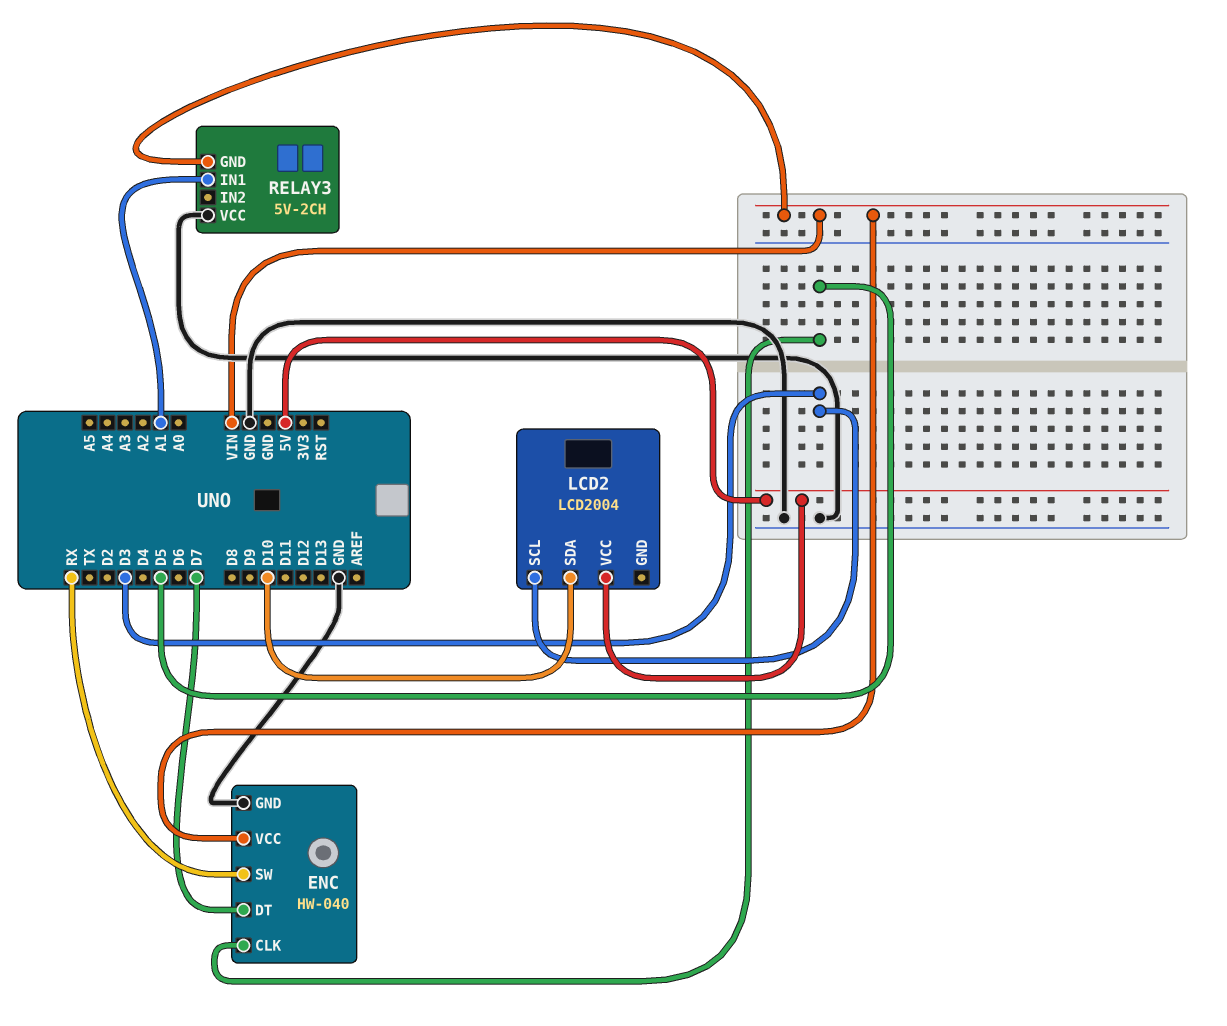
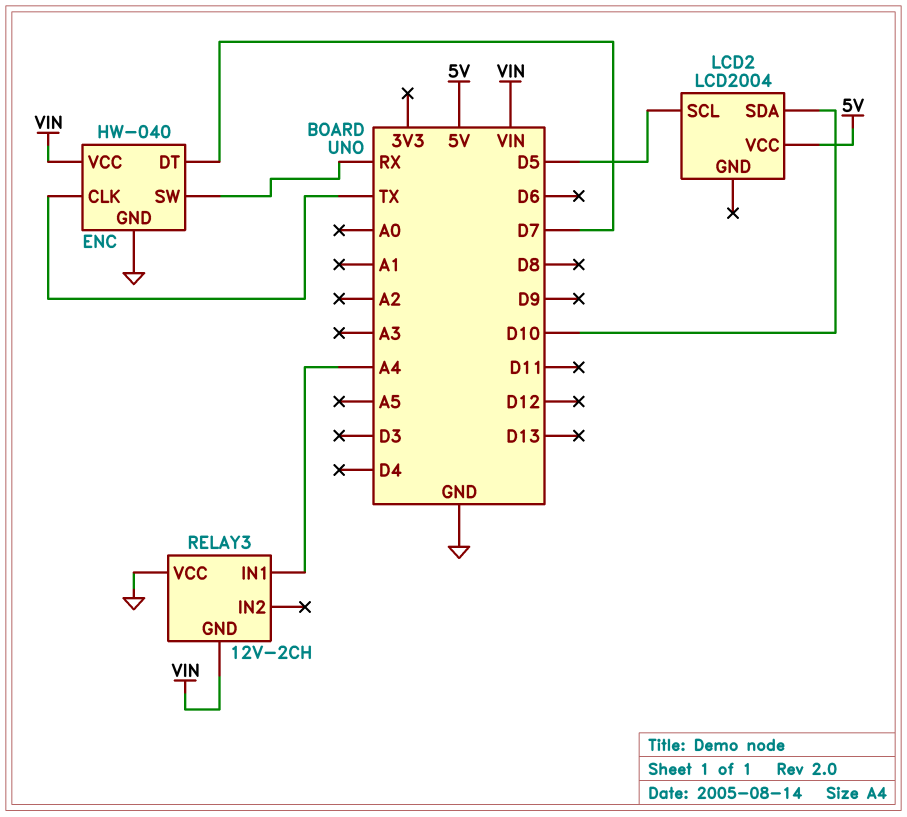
ENC pin CLK: D5 -> TX
LCD2 pin SCL: D3 -> D5
RELAY3: 5V-2CH -> 12V-2CH
RELAY3 pin IN1: A1 -> A4

